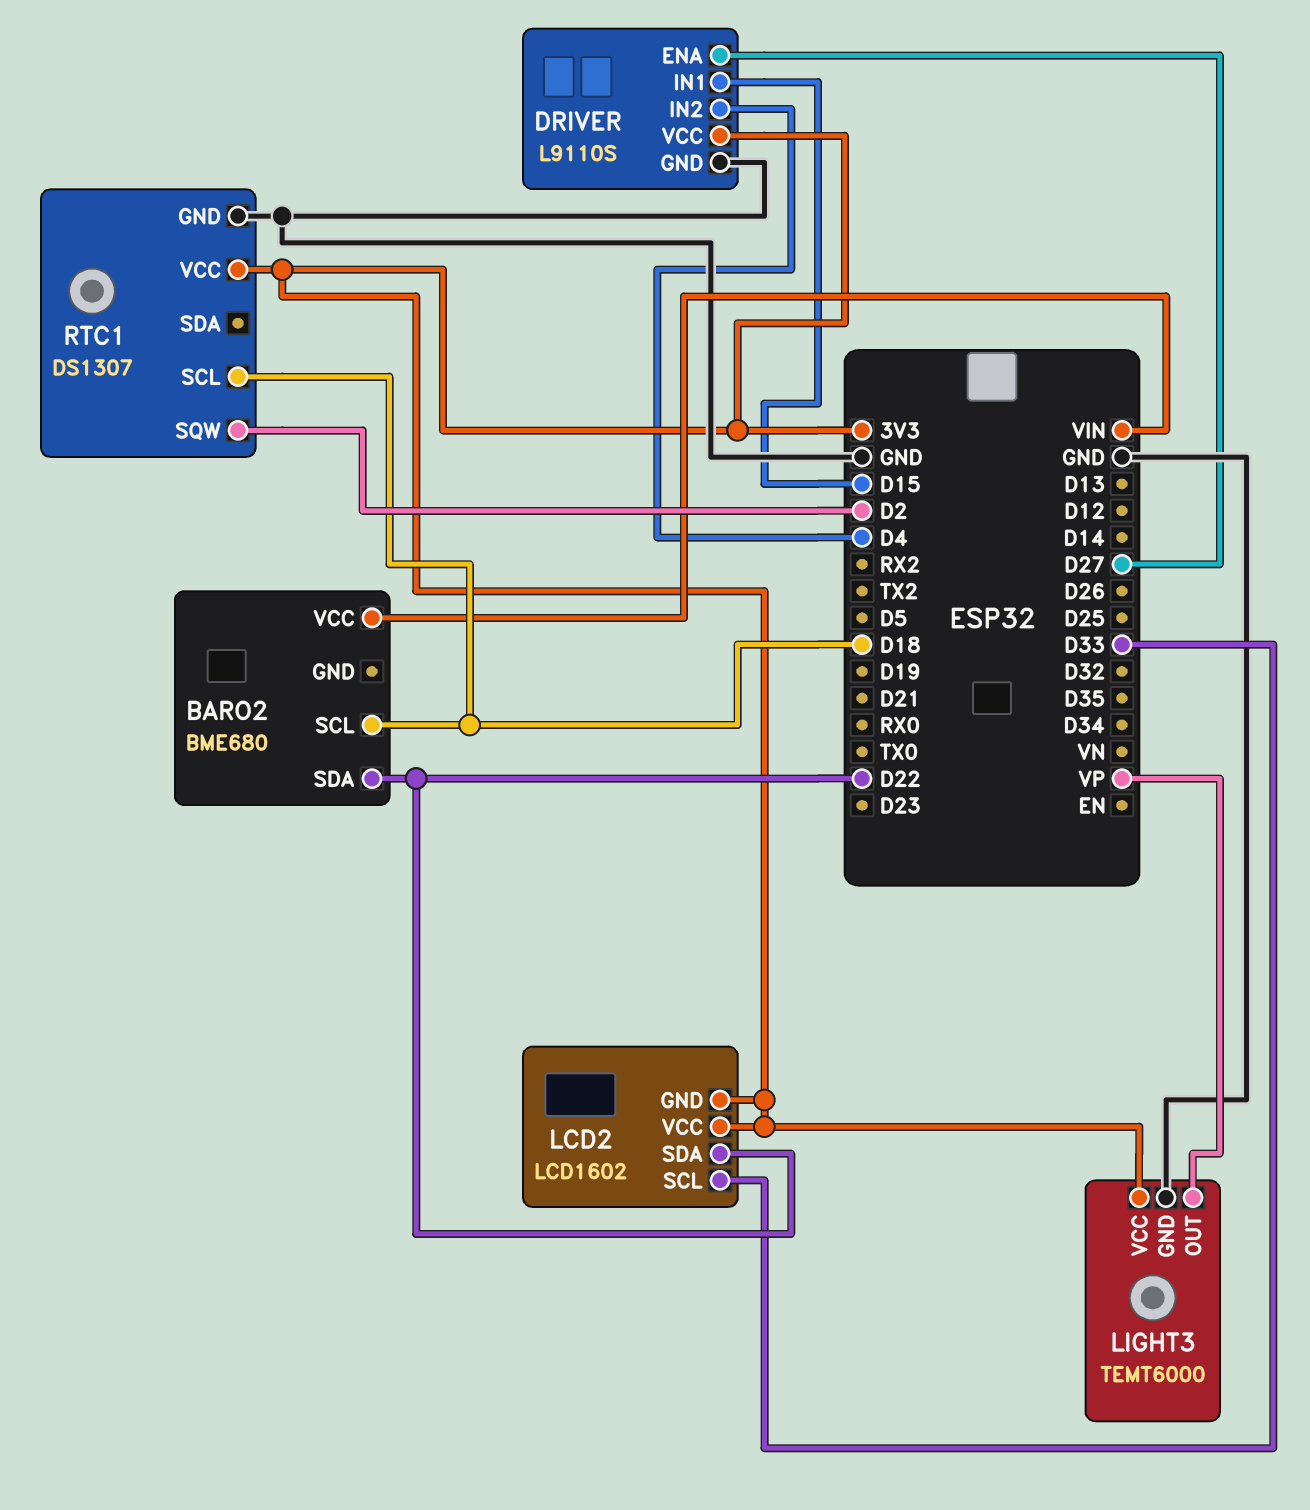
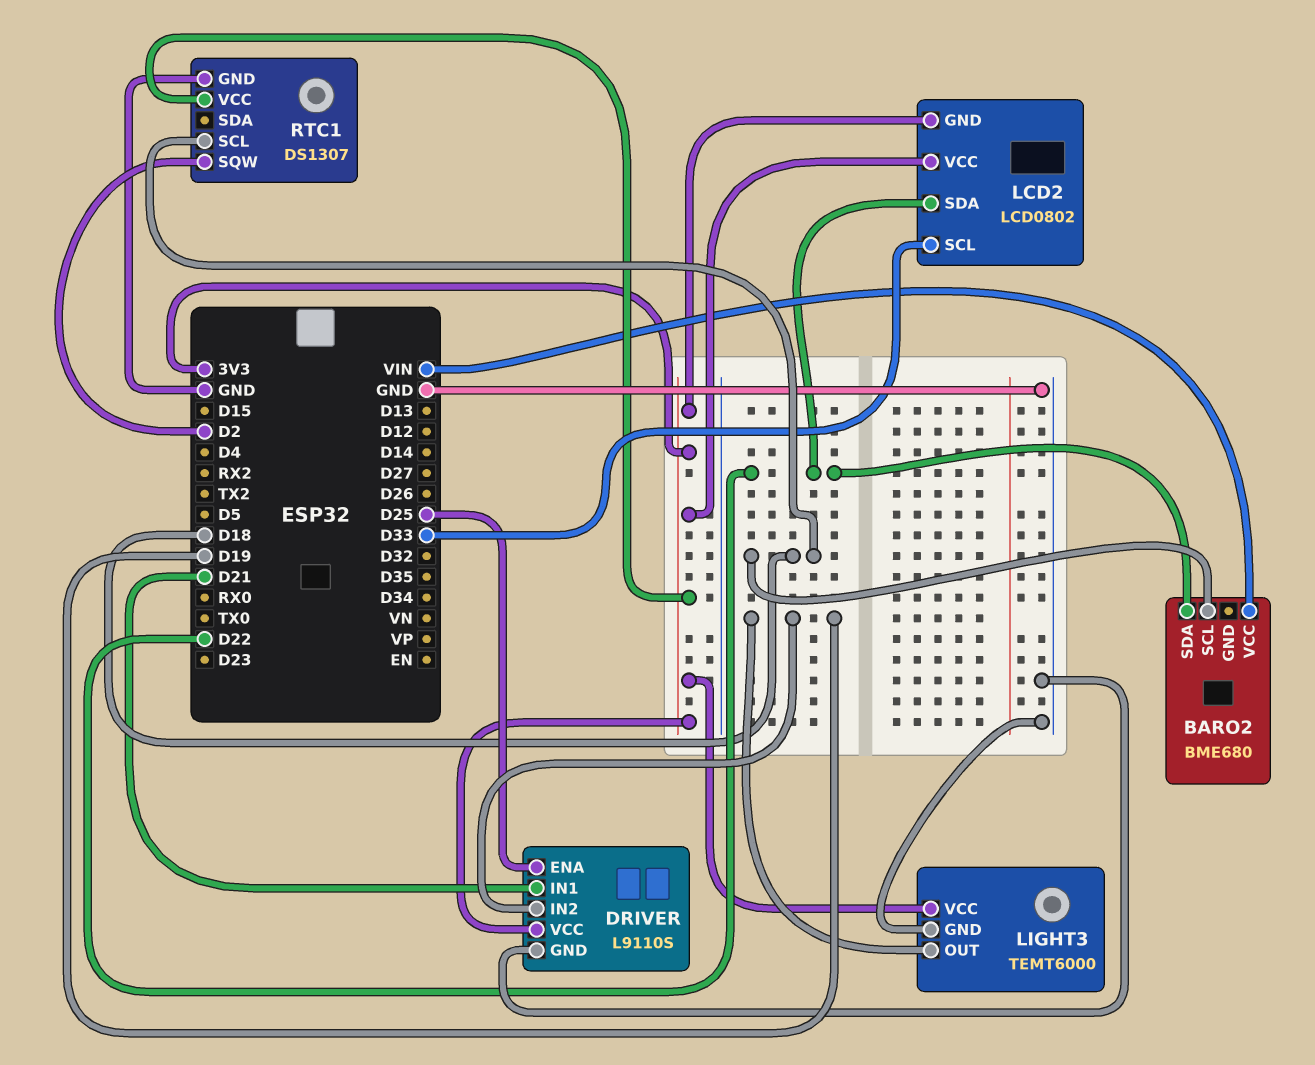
DRIVER pin ENA: D27 -> D25
DRIVER pin IN1: D15 -> D21
DRIVER pin IN2: D4 -> D19
LCD2: LCD1602 -> LCD0802
LIGHT3 pin OUT: VP -> D19

